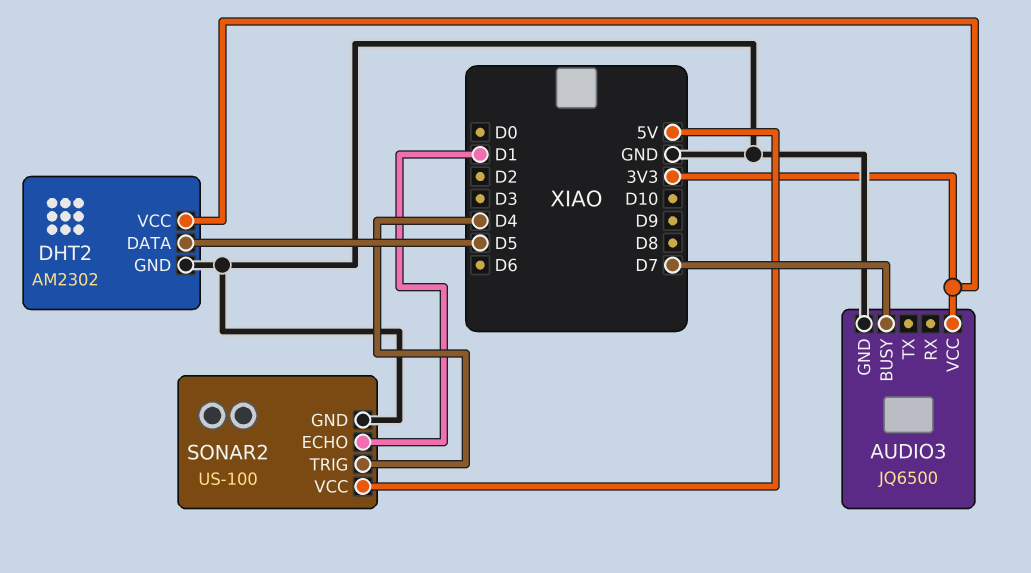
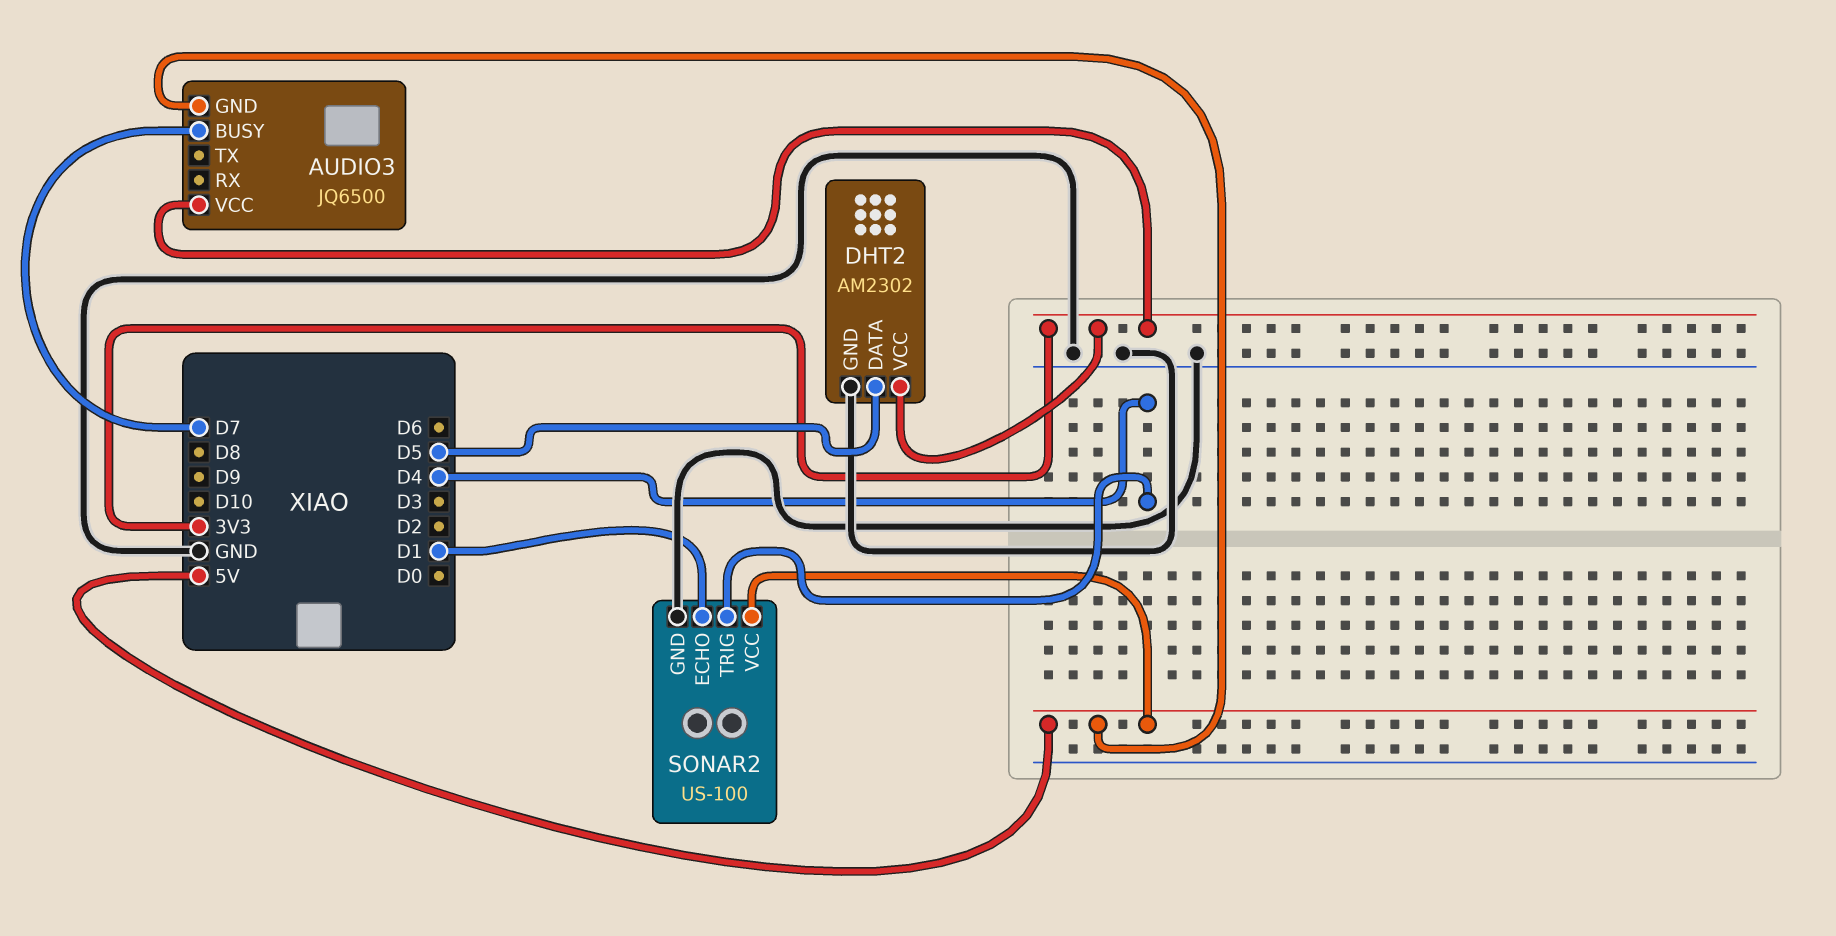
AUDIO3 pin GND: GND -> 5V

